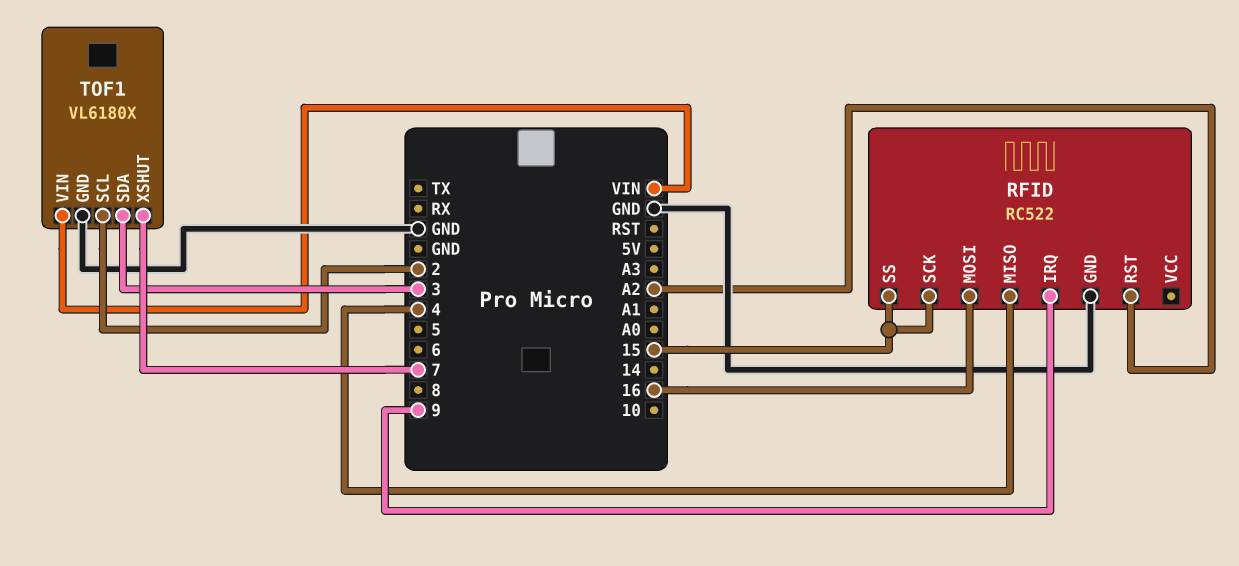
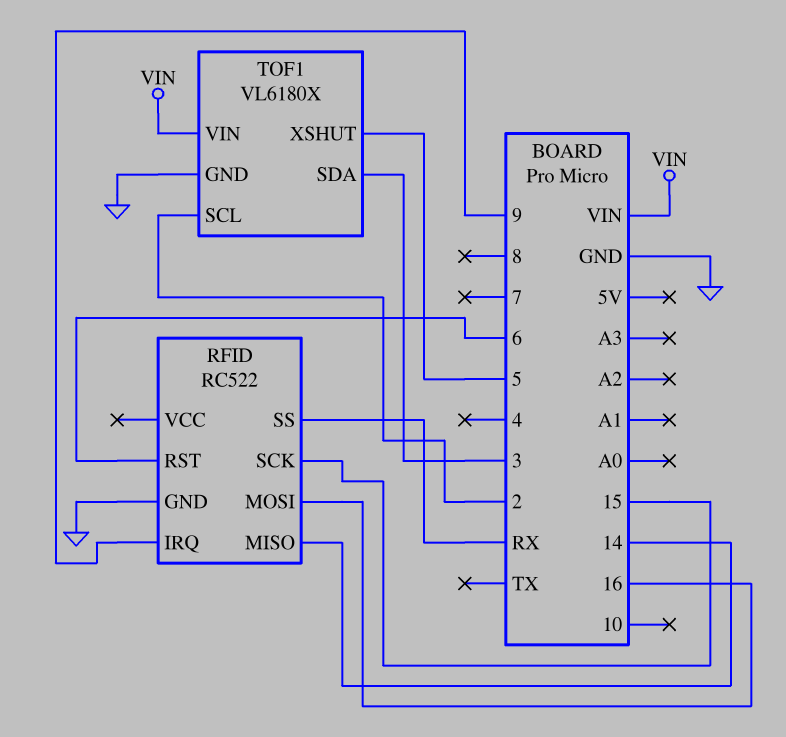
RFID pin MISO: 4 -> 14
RFID pin RST: A2 -> 6
RFID pin SS: 15 -> RX
TOF1 pin XSHUT: 7 -> 5

